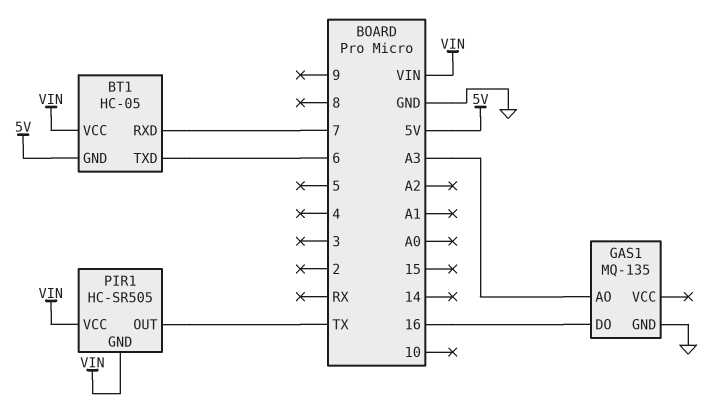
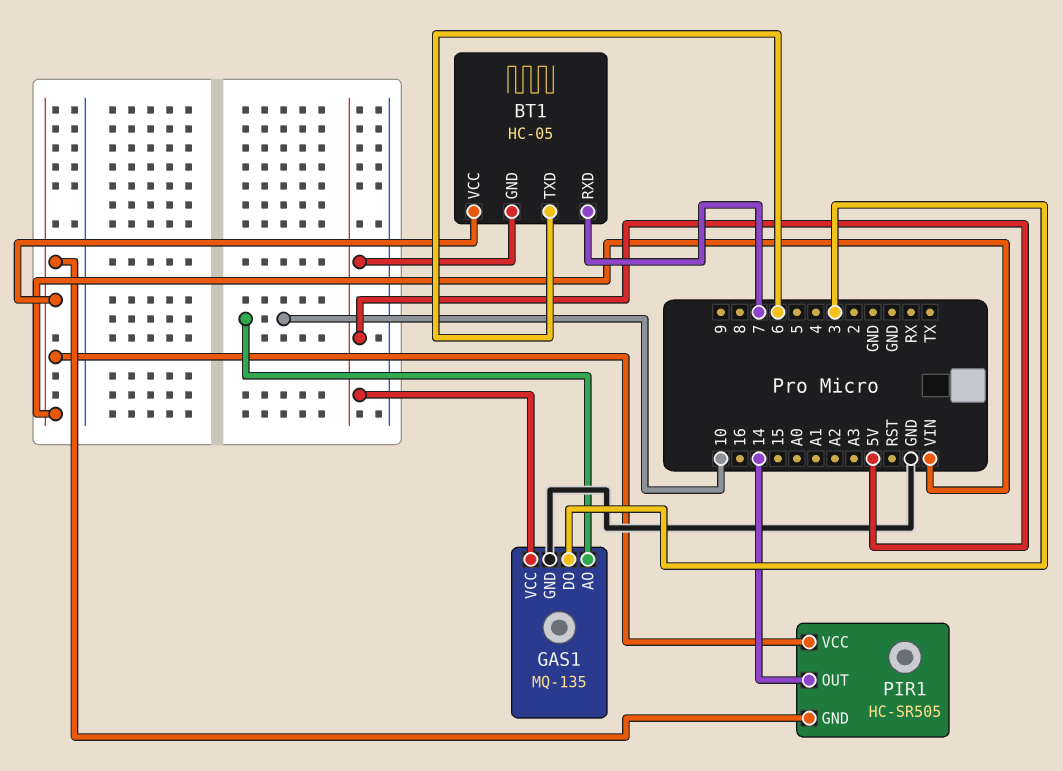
GAS1 pin AO: A3 -> 10
GAS1 pin DO: 16 -> 3
GAS1 pin VCC: none -> 5V
PIR1 pin OUT: TX -> 14

